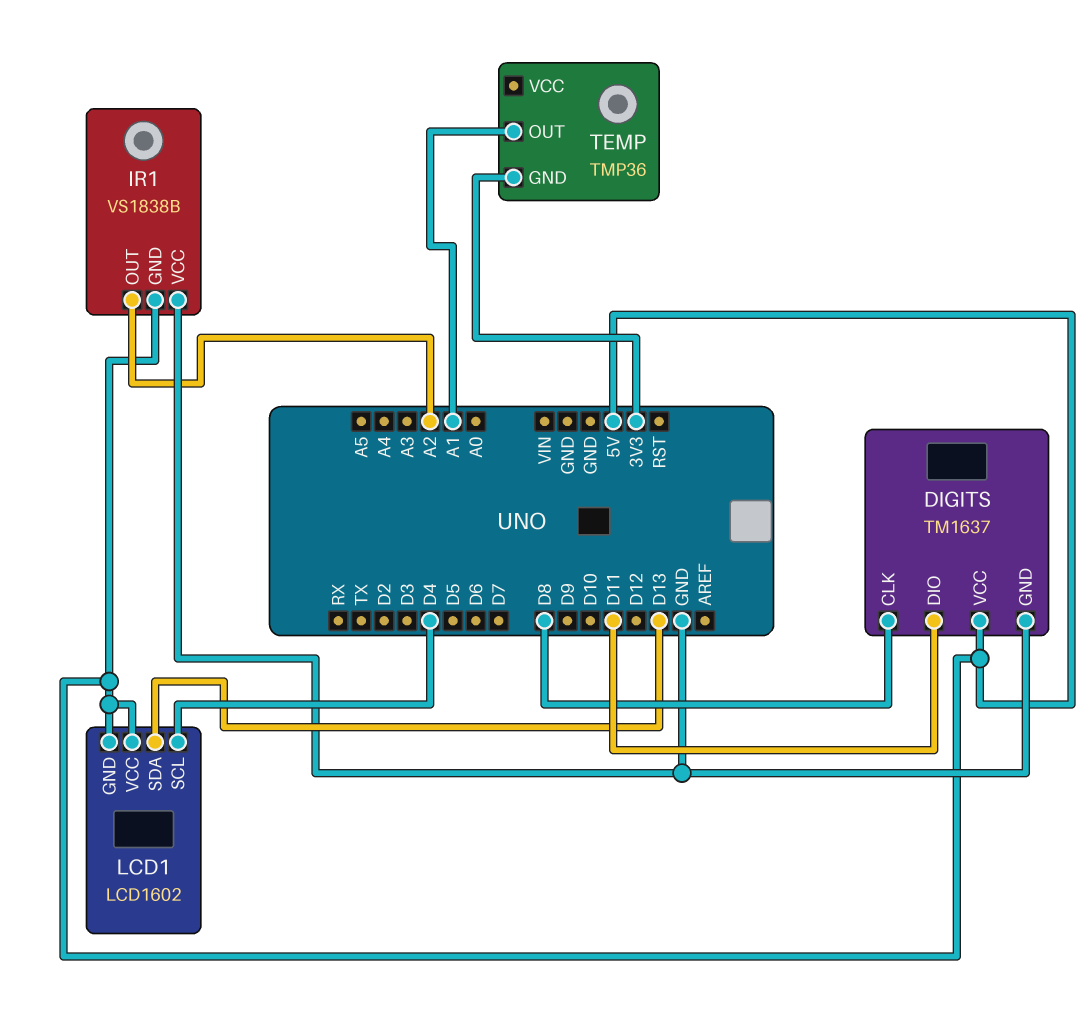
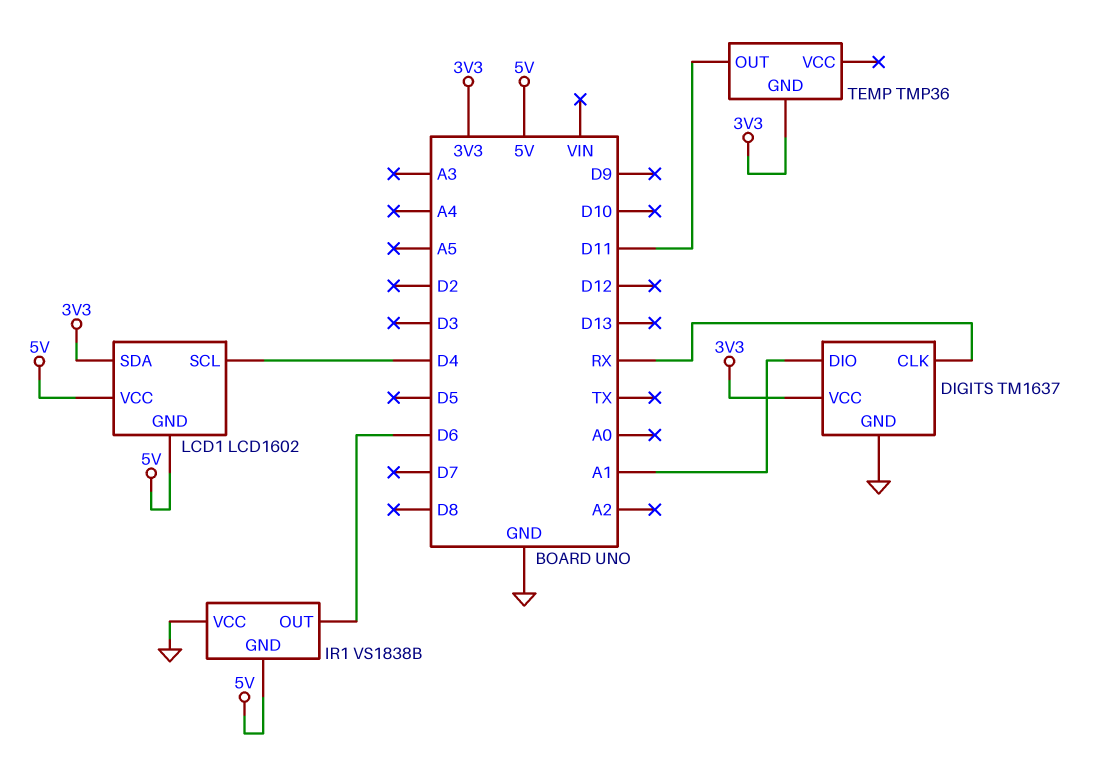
DIGITS pin CLK: D8 -> RX
DIGITS pin DIO: D11 -> A1
DIGITS pin VCC: 5V -> 3V3
IR1 pin OUT: A2 -> D6
LCD1 pin SDA: D13 -> 3V3
TEMP pin OUT: A1 -> D11

